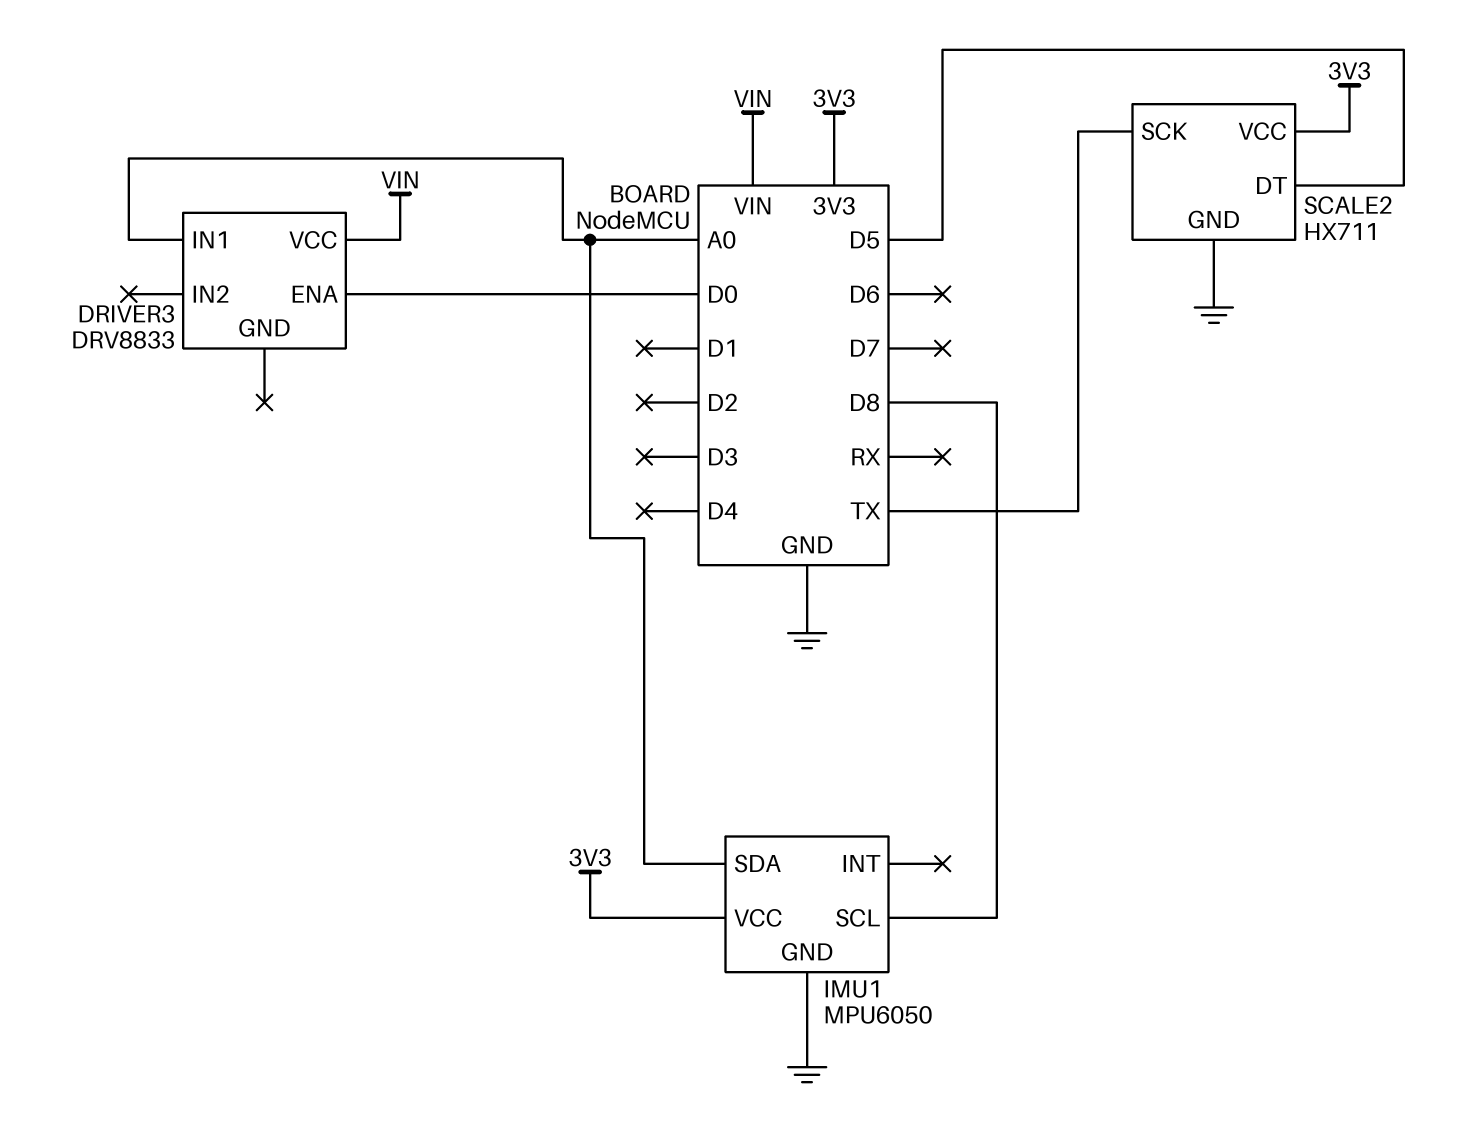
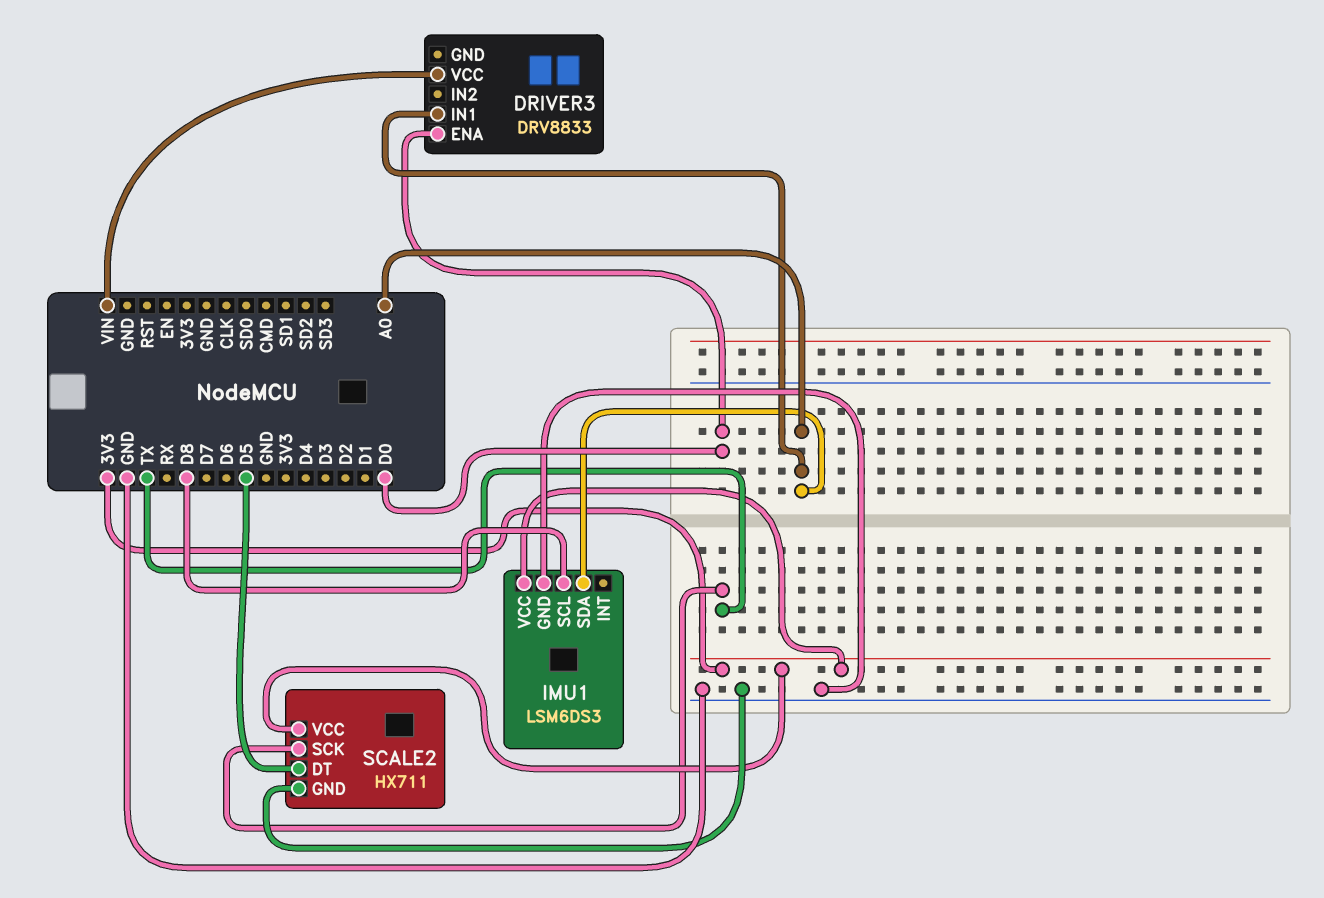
IMU1: MPU6050 -> LSM6DS3

